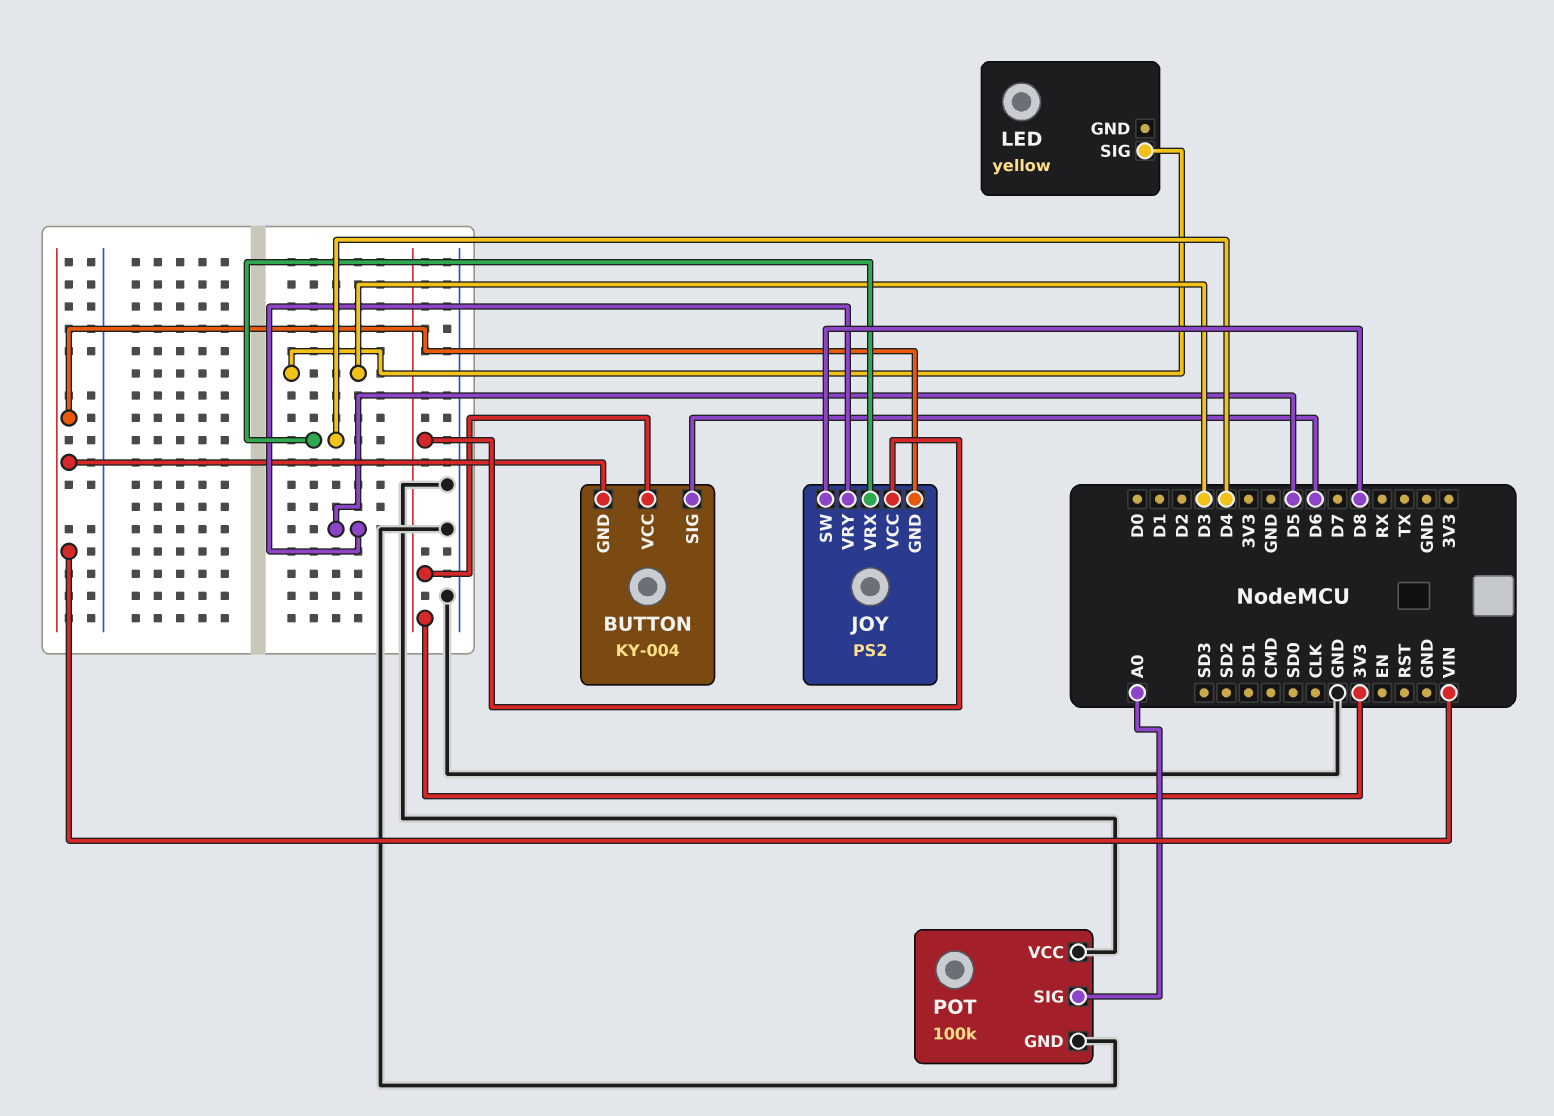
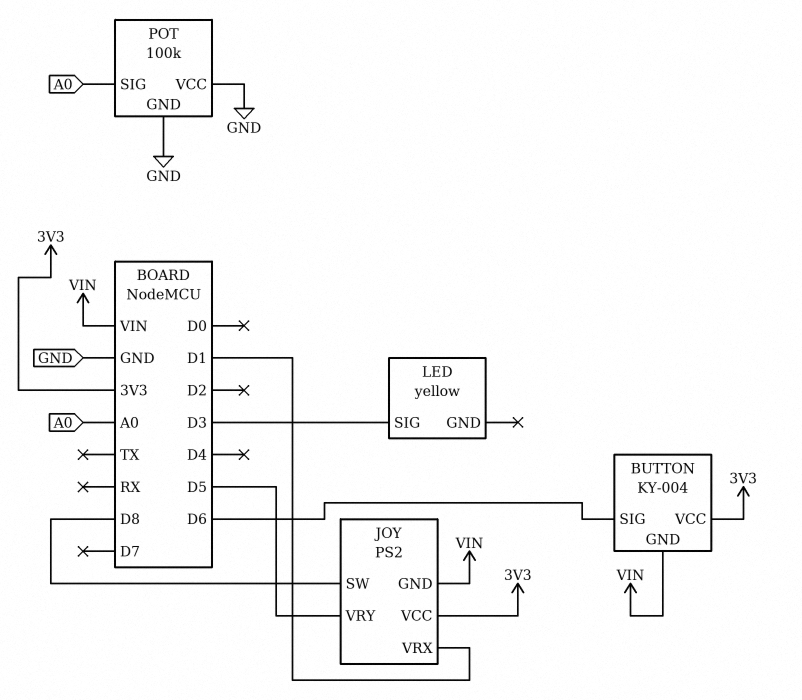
JOY pin VRX: D4 -> D1

